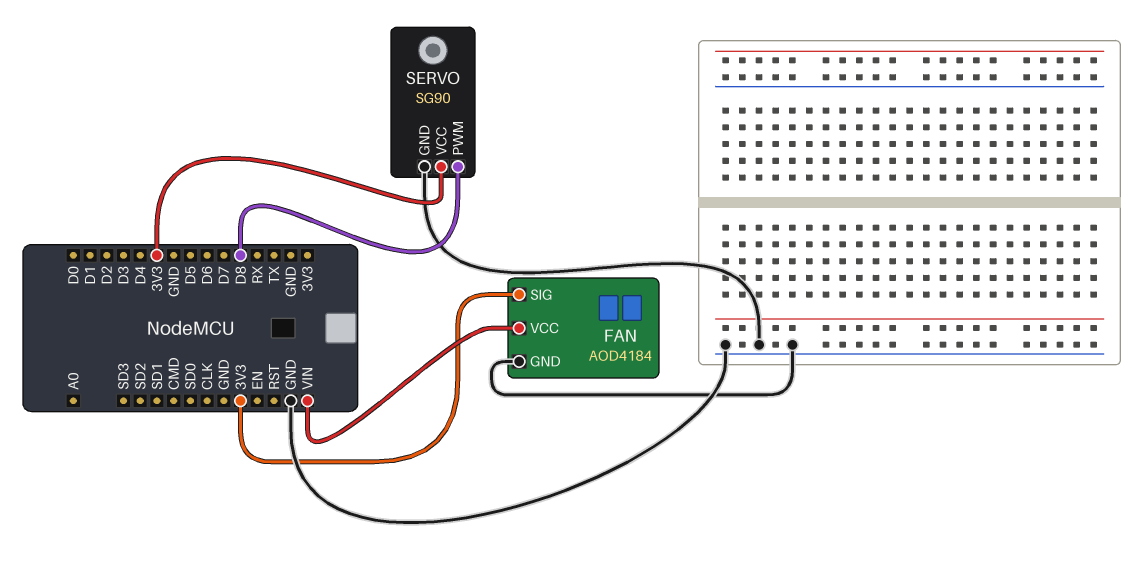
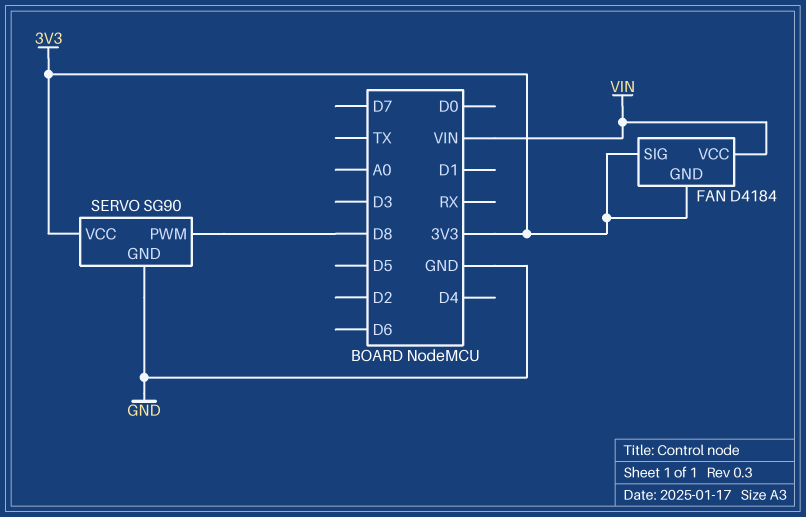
FAN: AOD4184 -> D4184
FAN pin GND: GND -> 3V3

